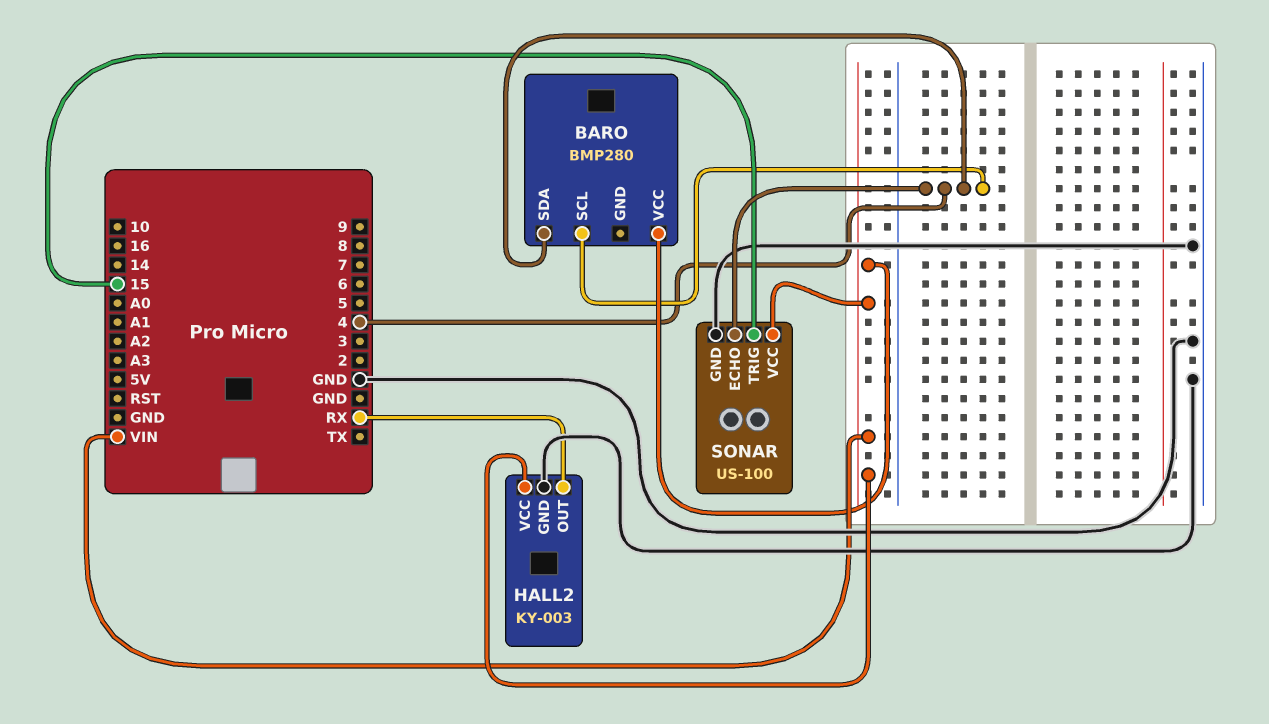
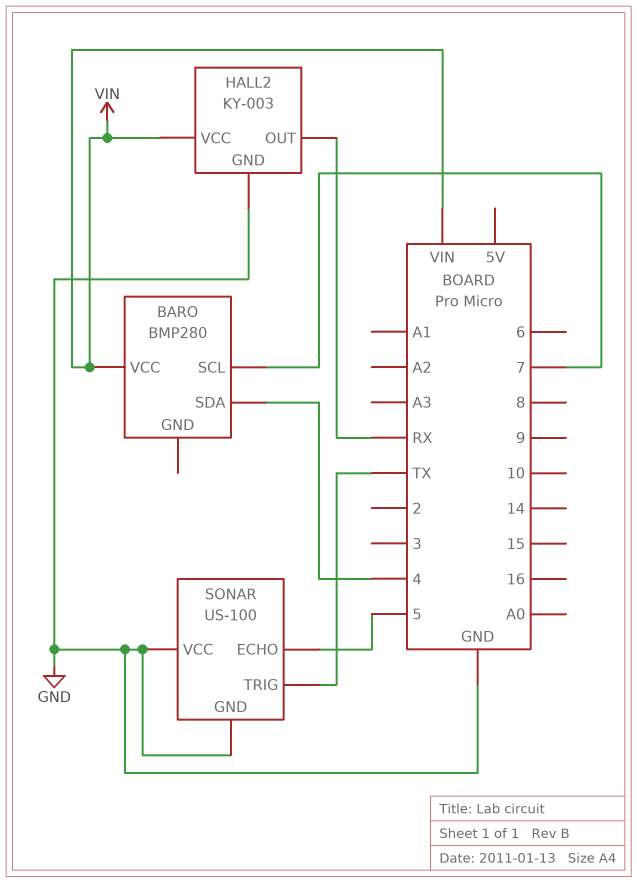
BARO pin SCL: 4 -> 7
SONAR pin ECHO: 4 -> 5
SONAR pin TRIG: 15 -> TX
SONAR pin VCC: VIN -> GND

